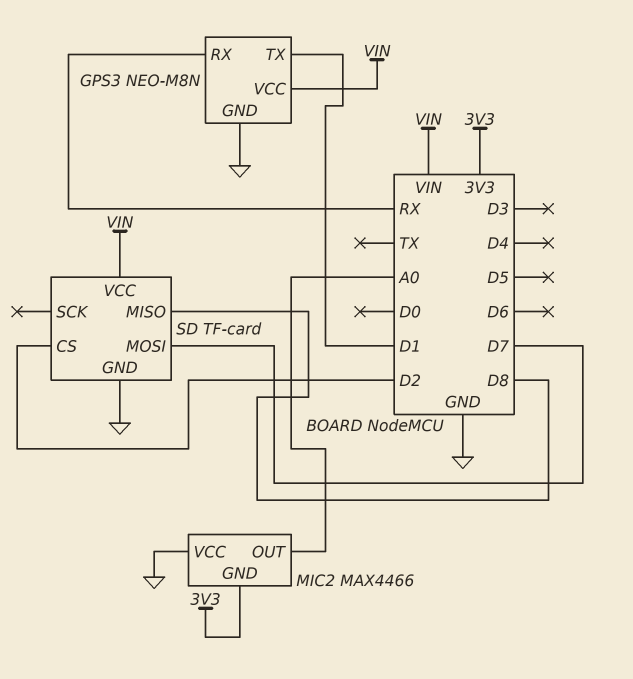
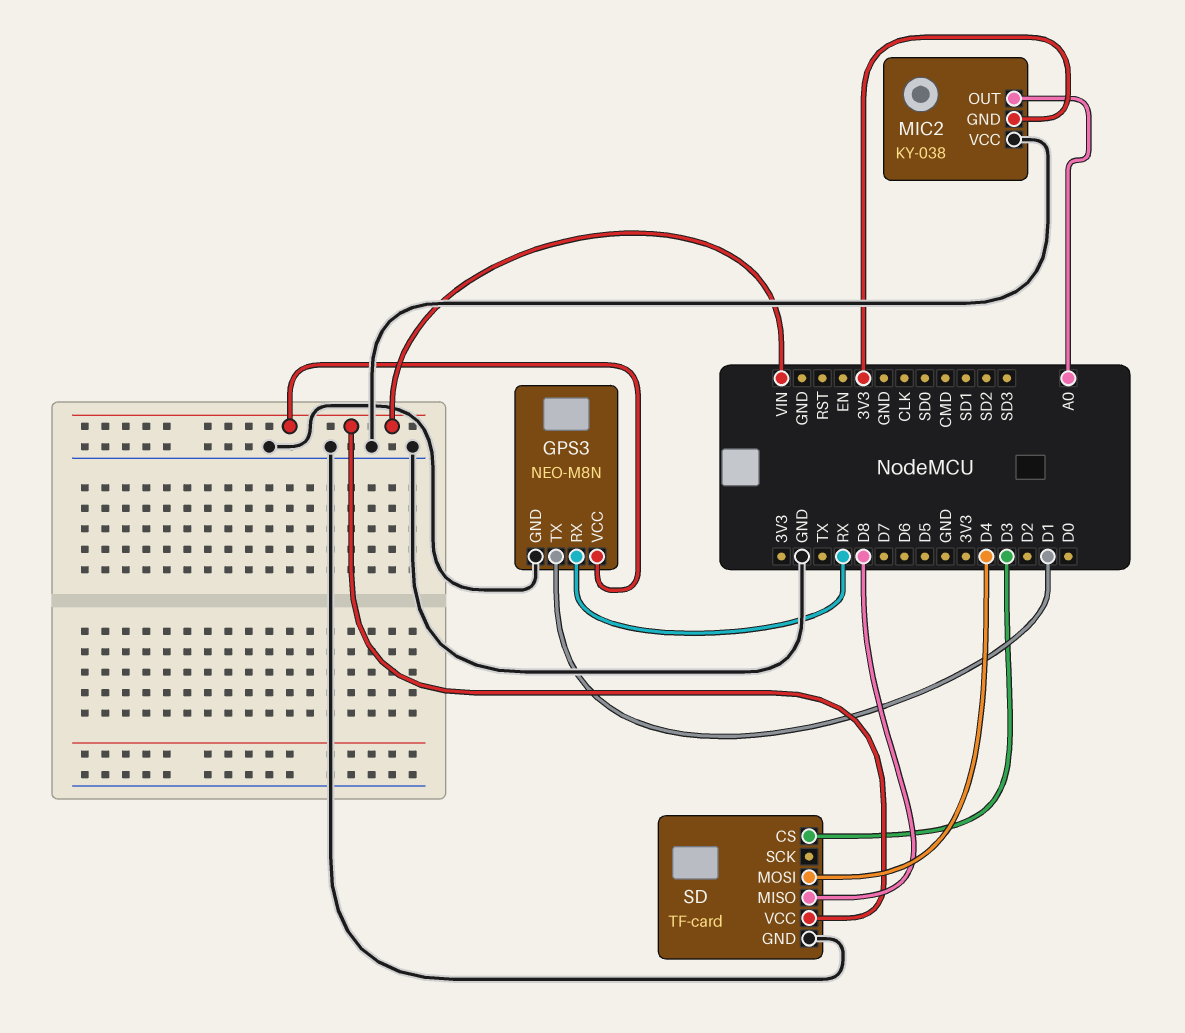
MIC2: MAX4466 -> KY-038
SD pin CS: D2 -> D3
SD pin MOSI: D7 -> D4

